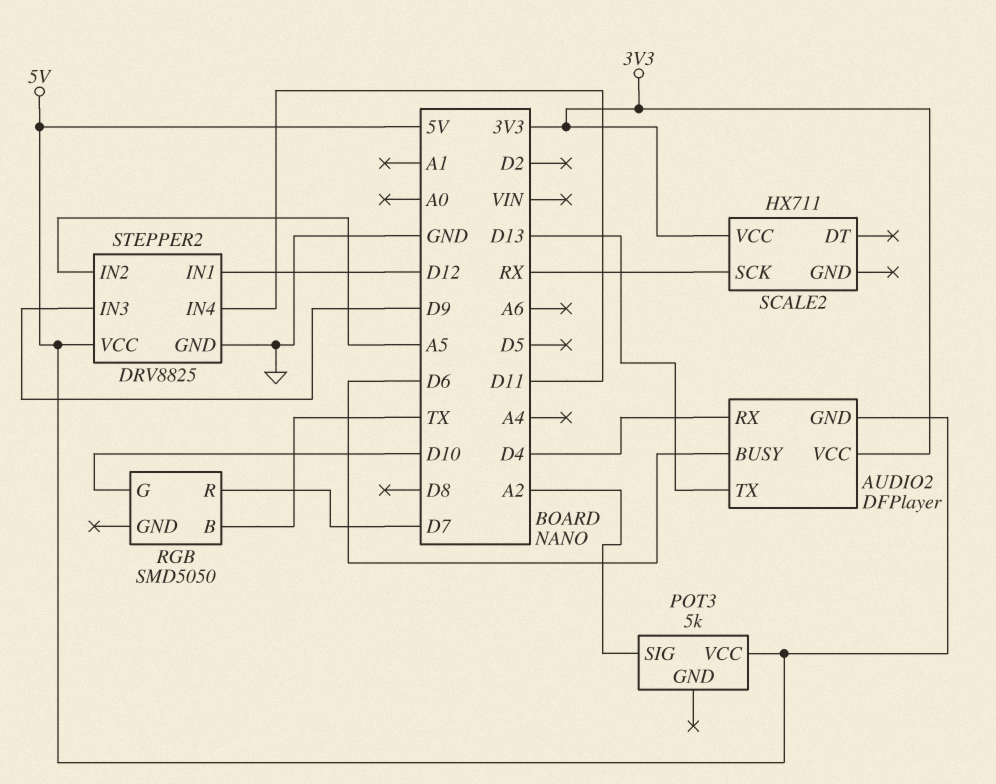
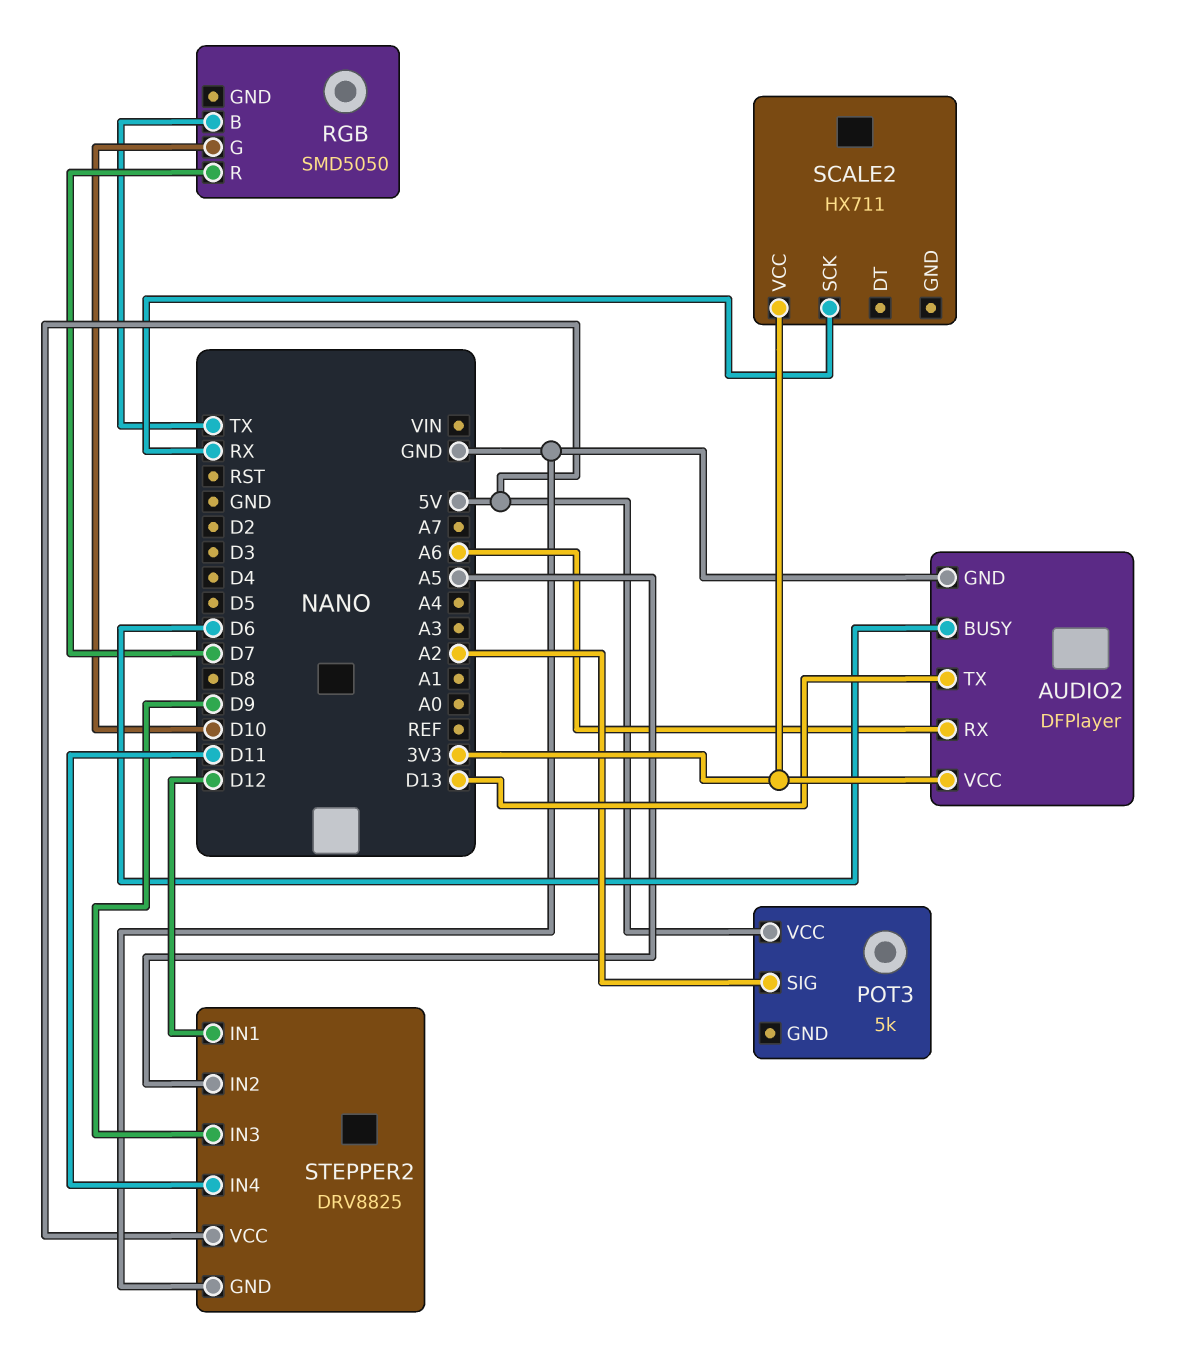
AUDIO2 pin GND: 5V -> GND
AUDIO2 pin RX: D4 -> A6

